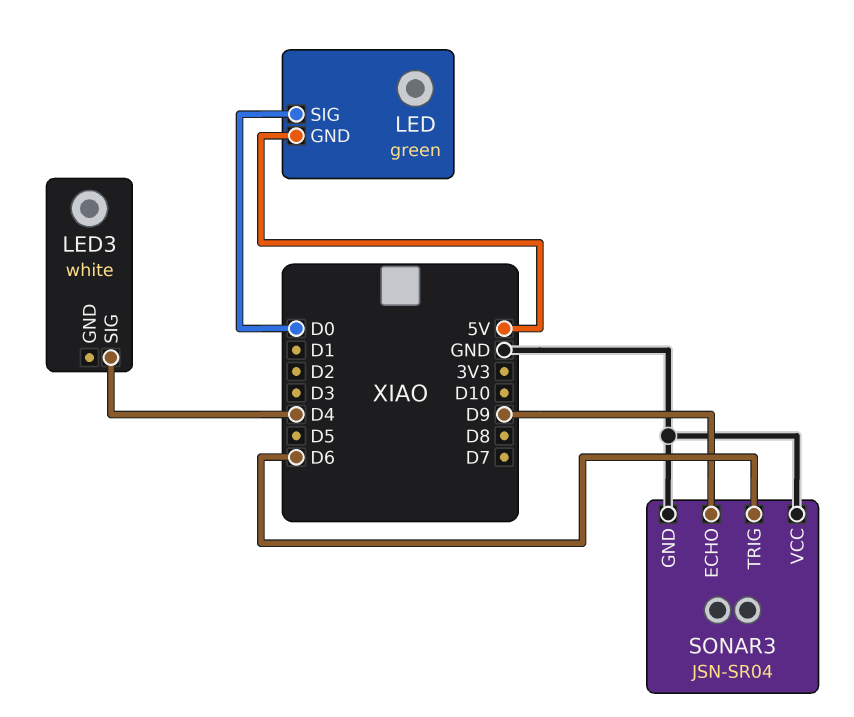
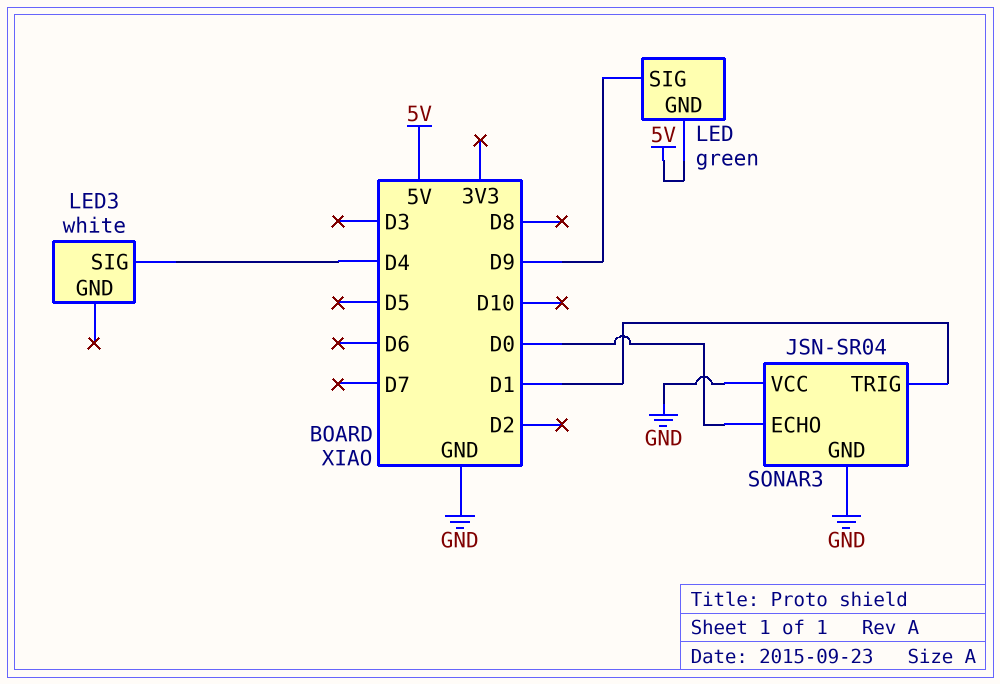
LED pin SIG: D0 -> D9
SONAR3 pin ECHO: D9 -> D0
SONAR3 pin TRIG: D6 -> D1

